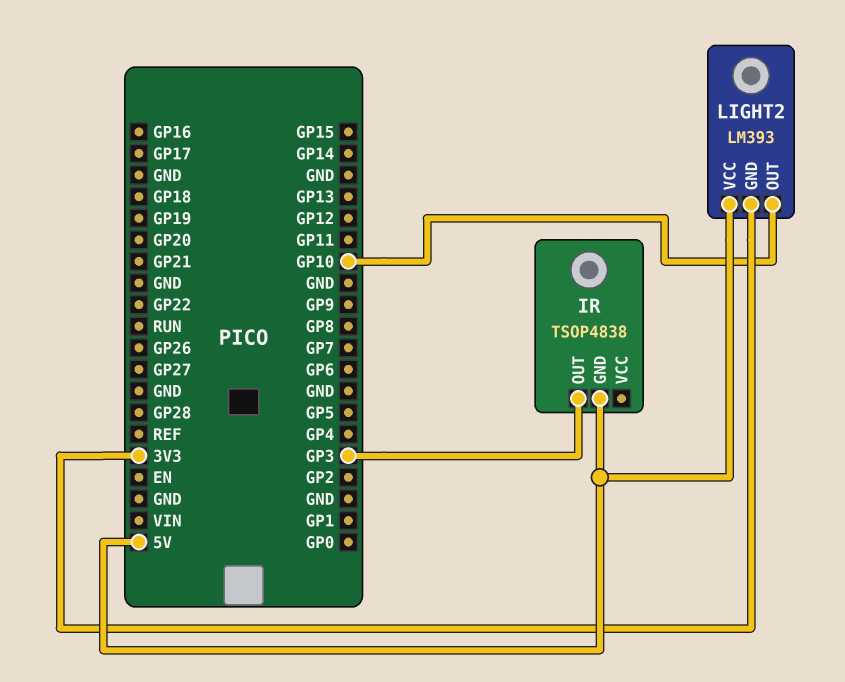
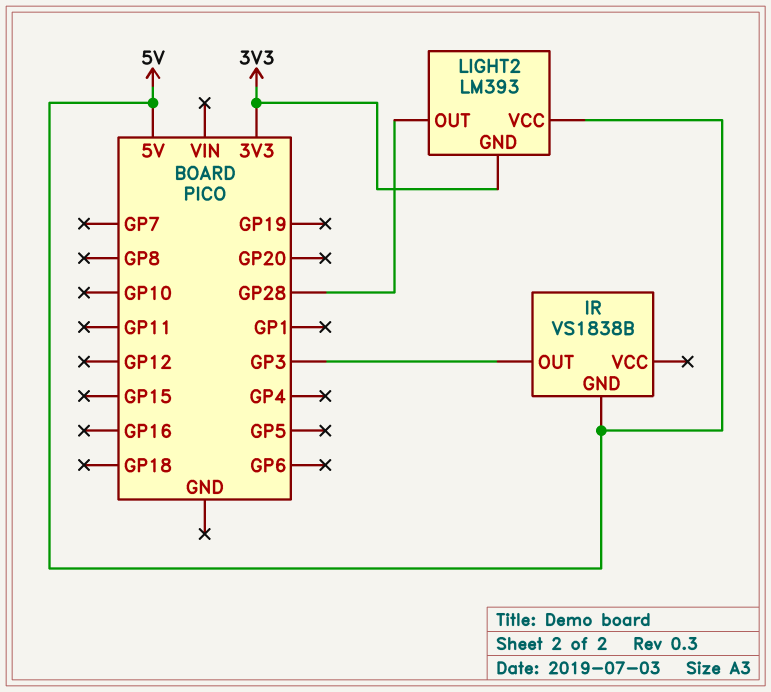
IR: TSOP4838 -> VS1838B
LIGHT2 pin OUT: GP10 -> GP28

